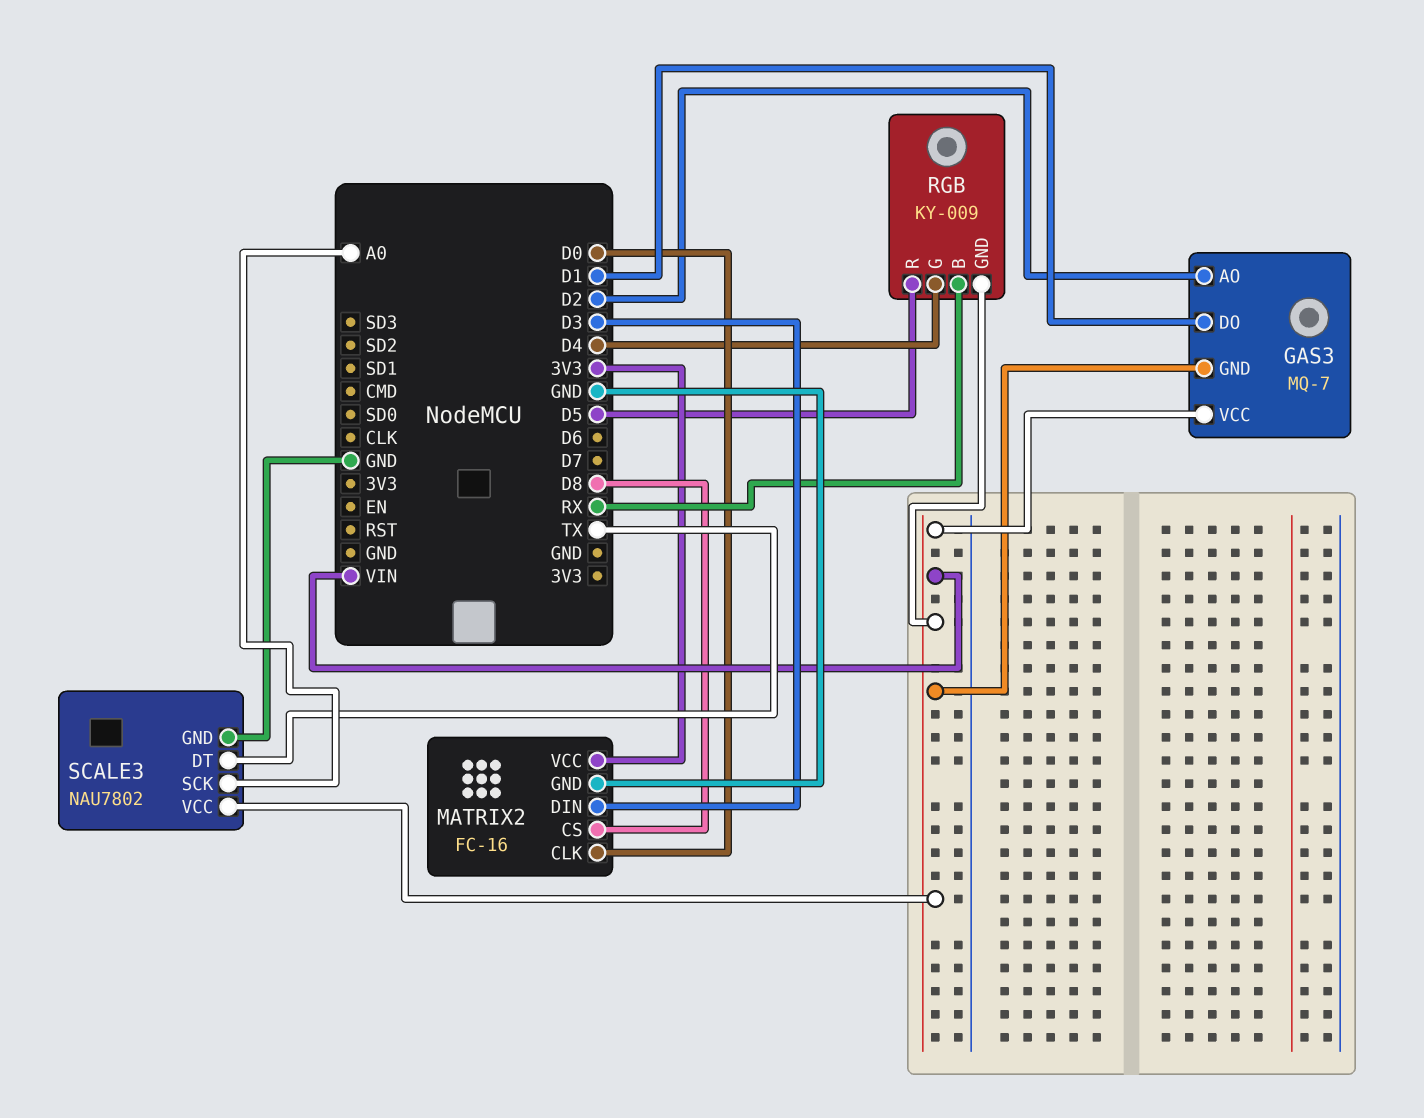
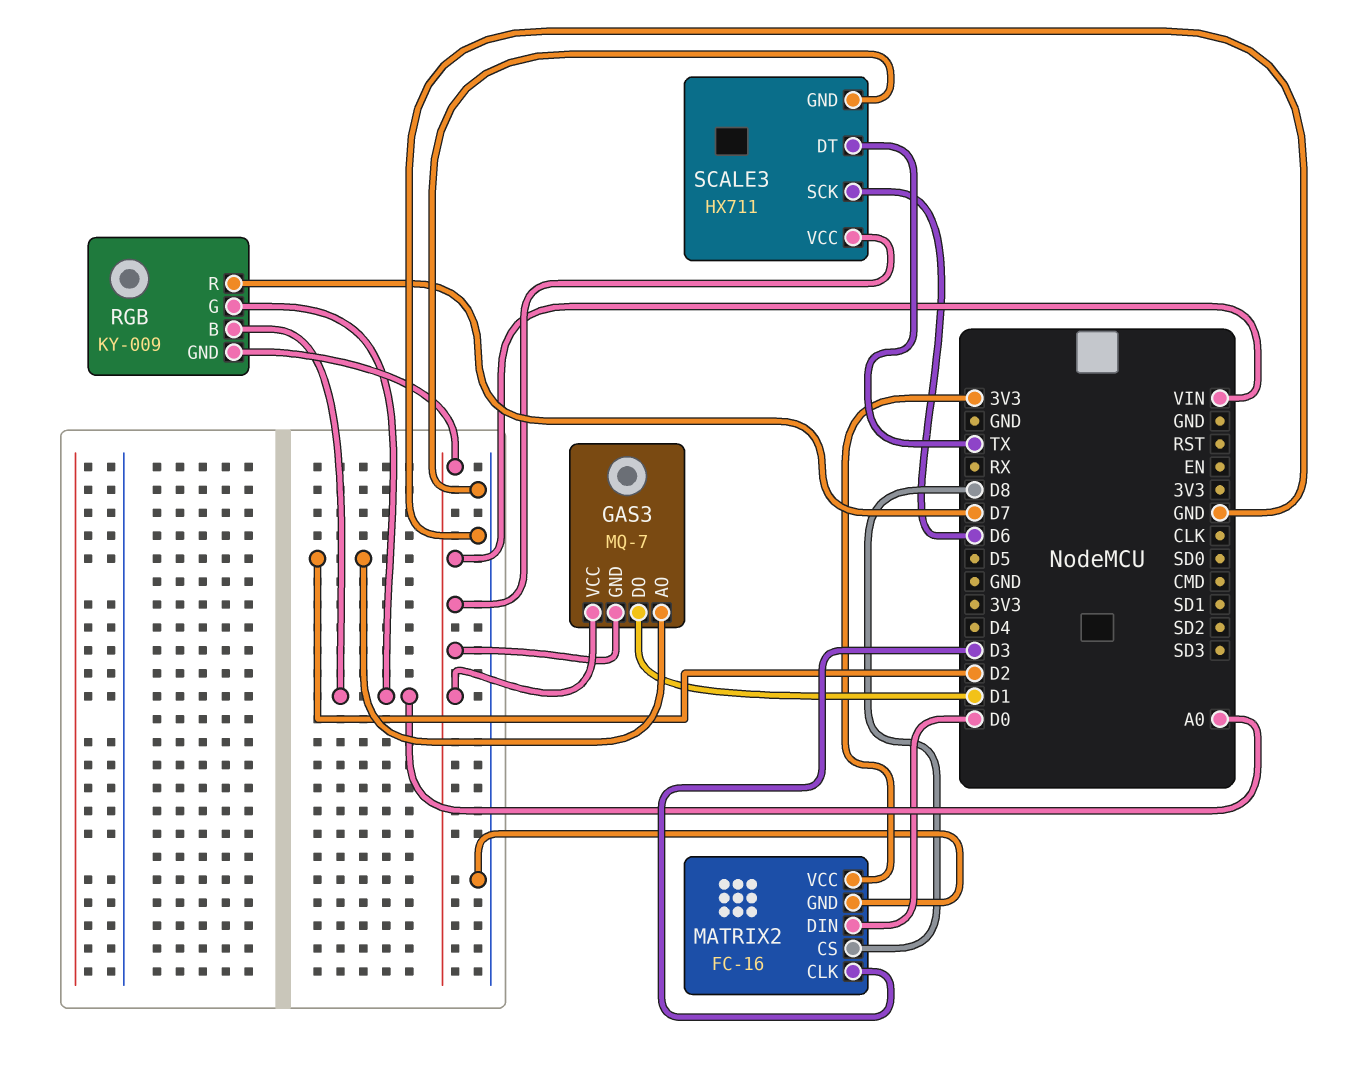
MATRIX2 pin CLK: D0 -> D3
MATRIX2 pin DIN: D3 -> D0
RGB pin B: RX -> A0
RGB pin G: D4 -> A0
RGB pin R: D5 -> D7
SCALE3: NAU7802 -> HX711
SCALE3 pin SCK: A0 -> D6

